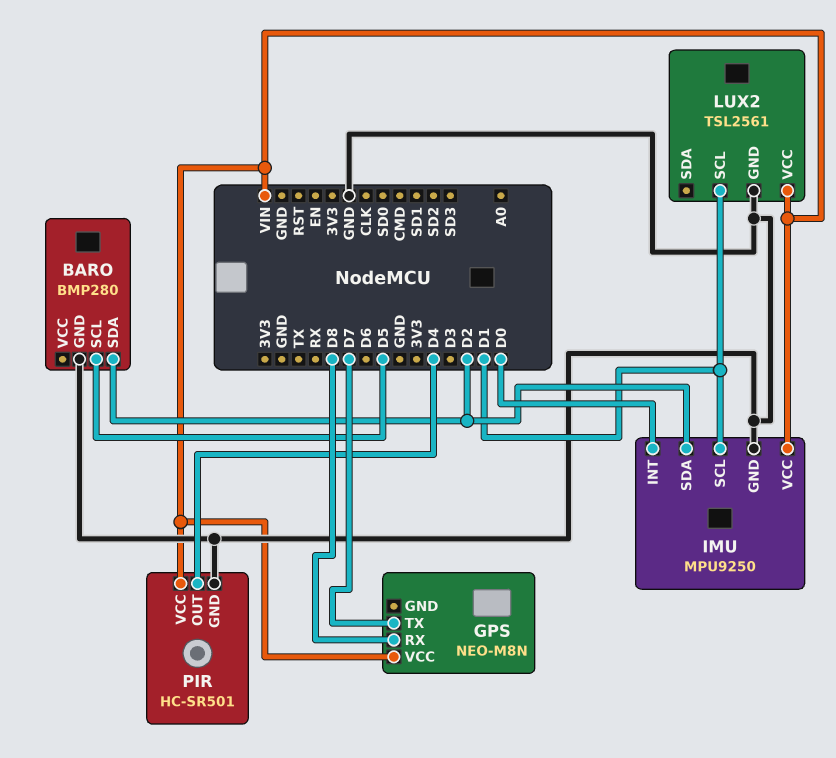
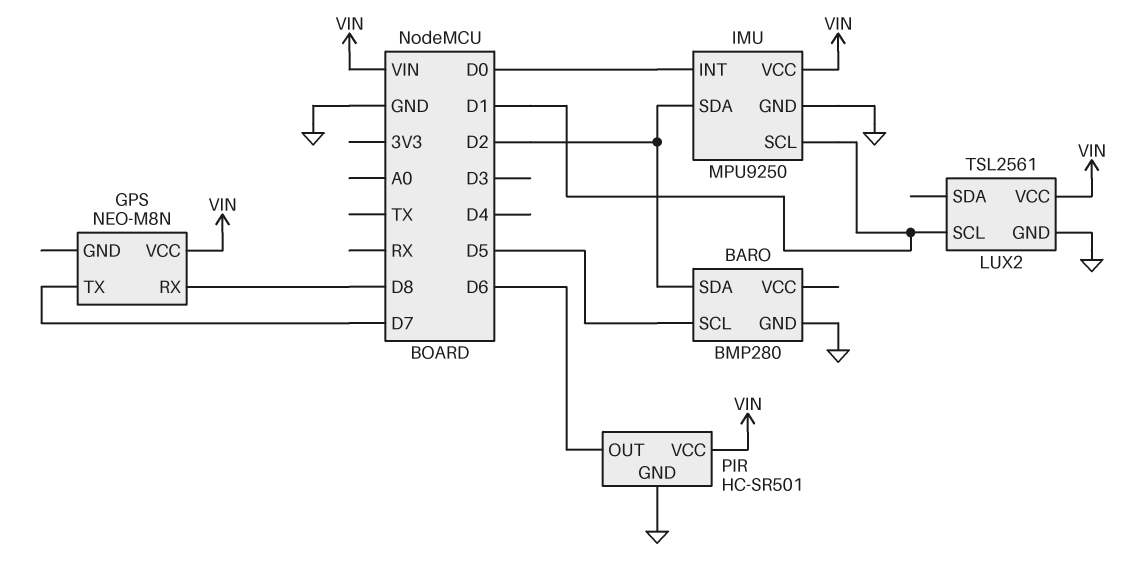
PIR pin OUT: D4 -> D6

